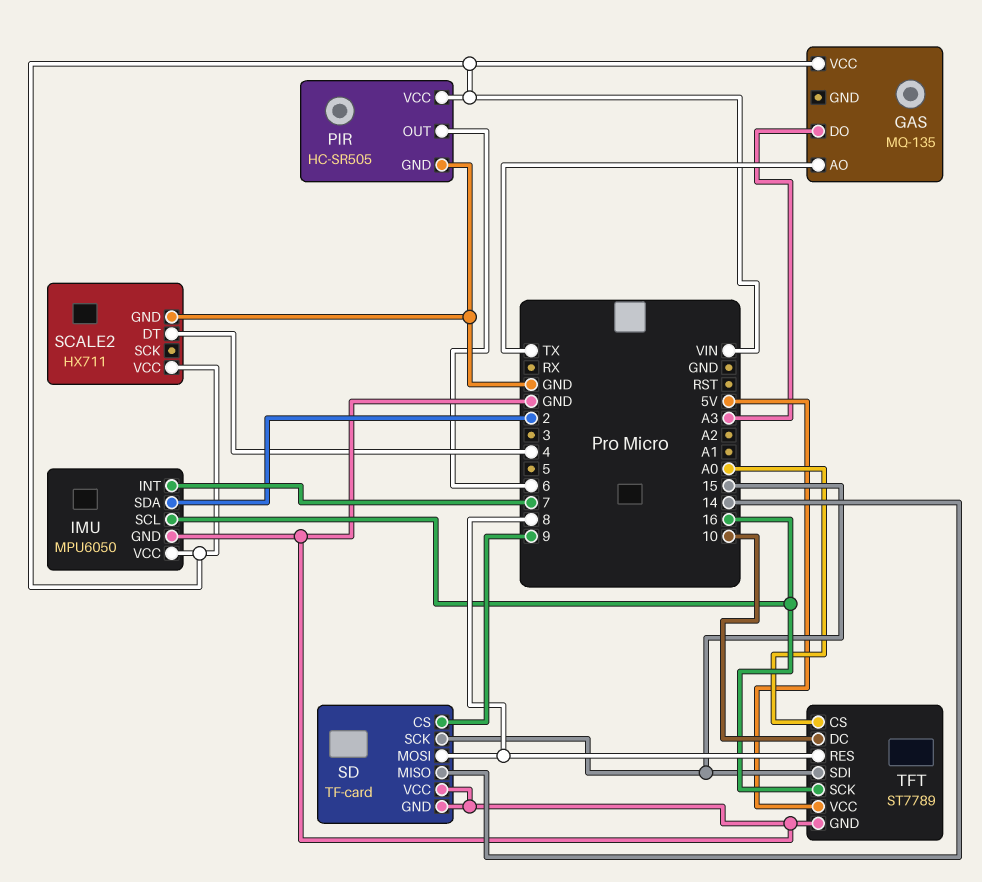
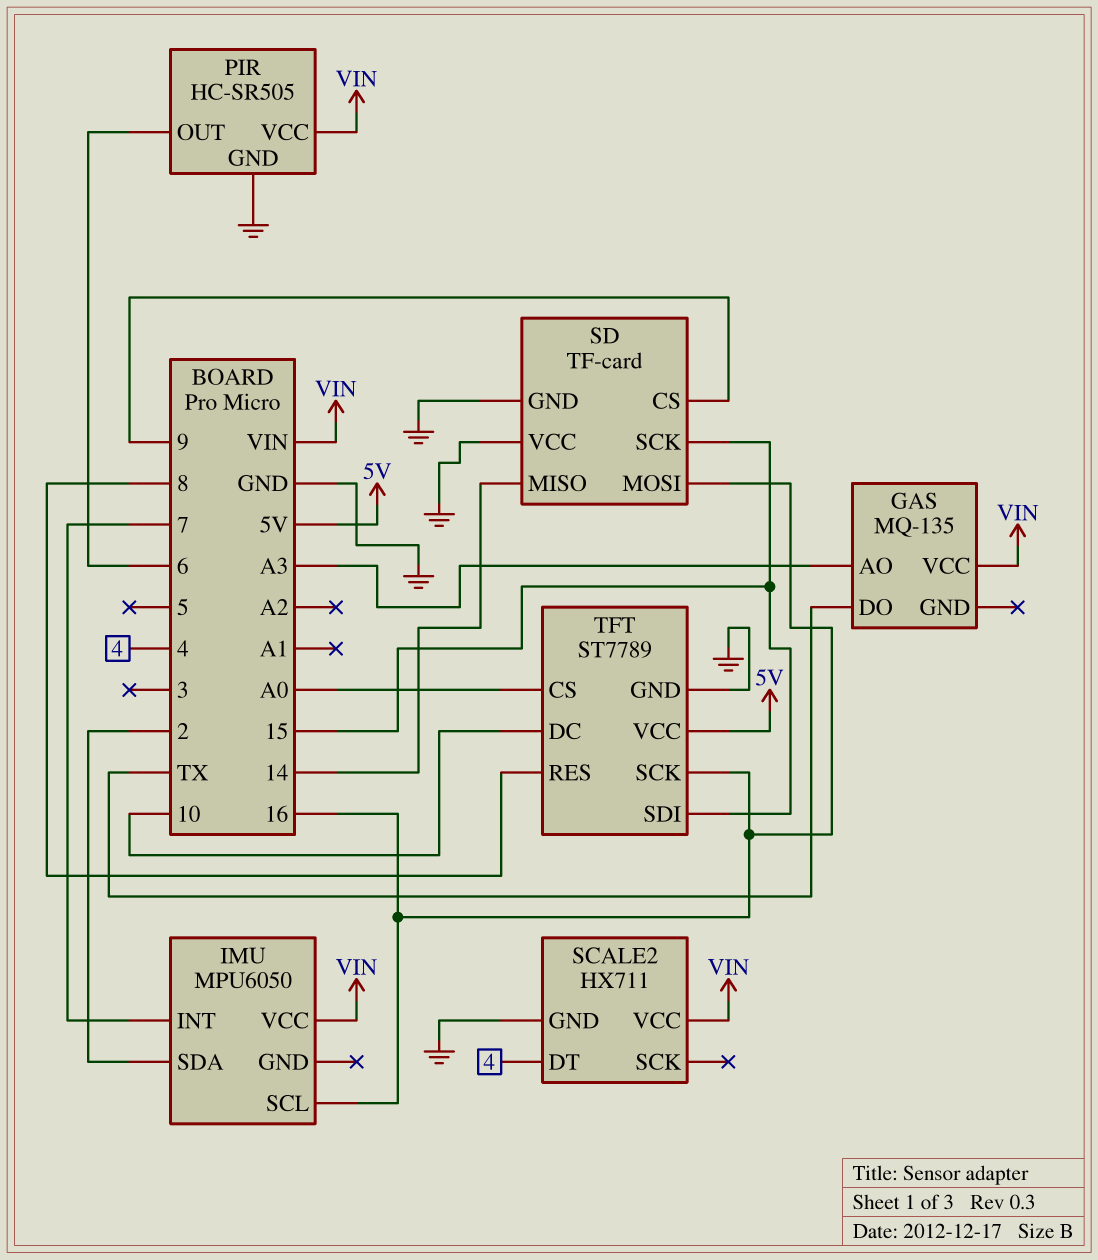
GAS pin AO: TX -> A3
GAS pin DO: A3 -> TX
IMU pin GND: GND -> none
SD pin MOSI: 8 -> 16

